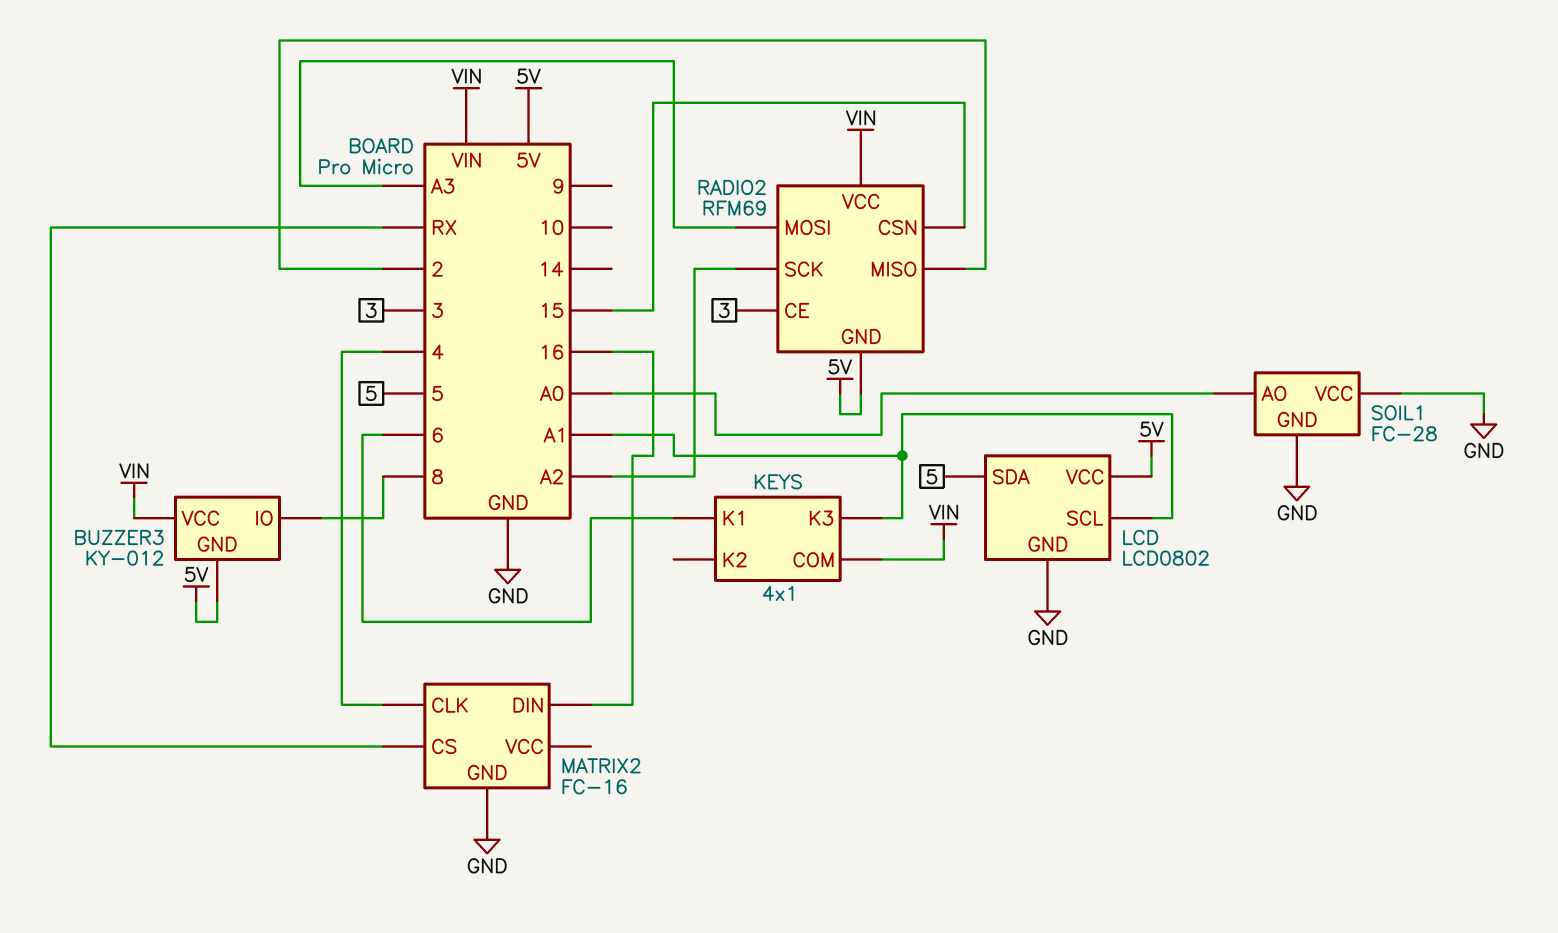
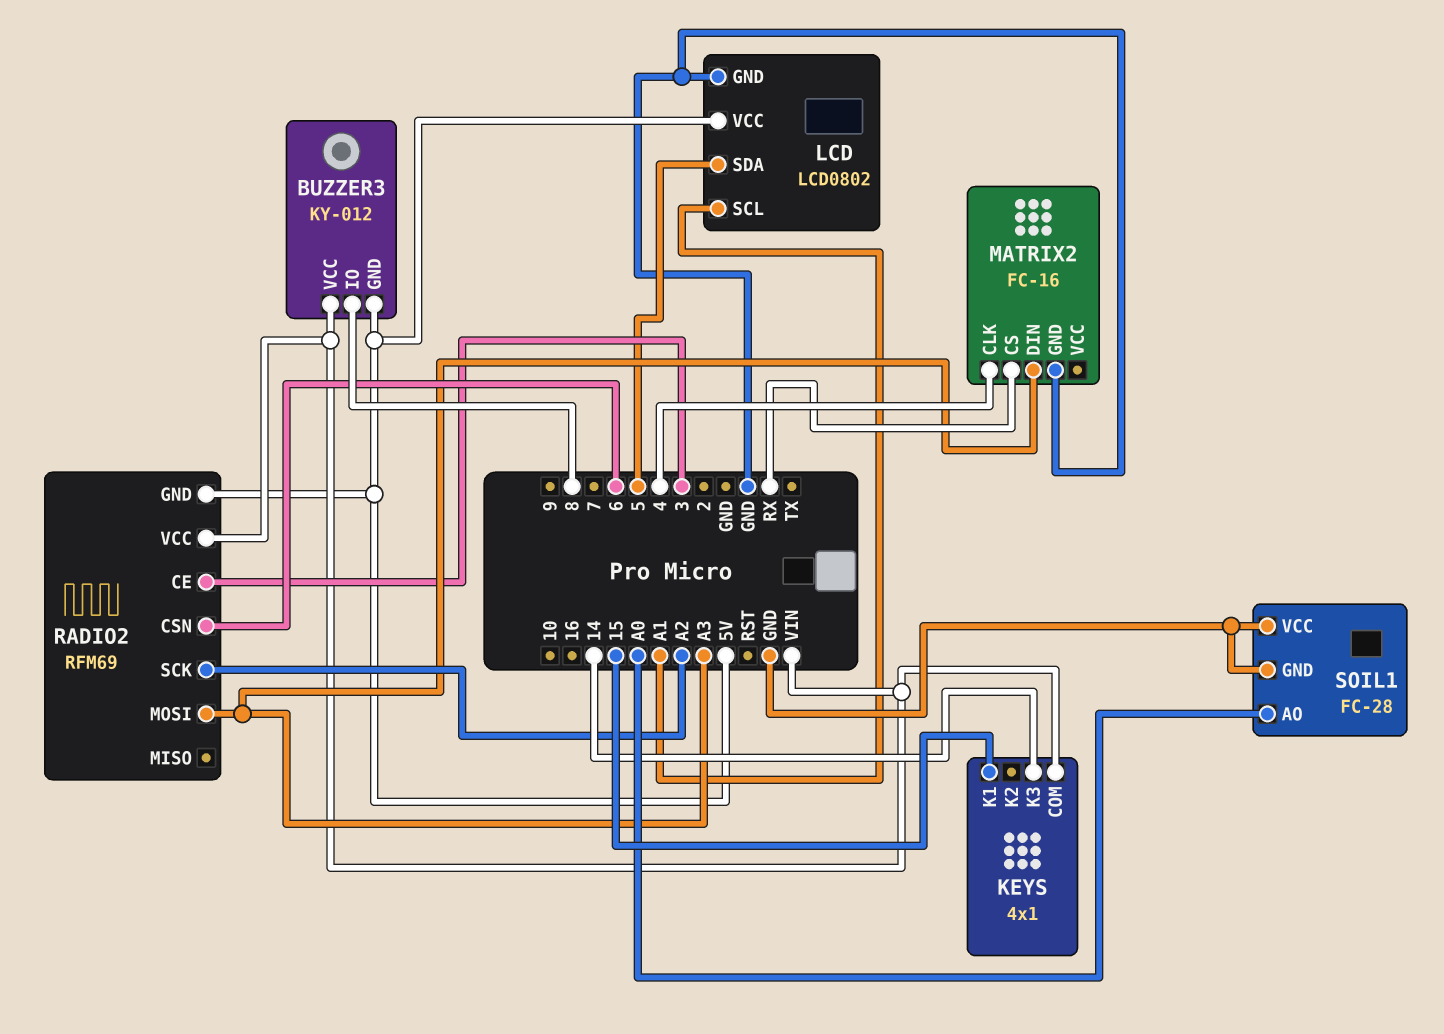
KEYS pin K1: 6 -> 15
KEYS pin K3: A1 -> 14
MATRIX2 pin DIN: 16 -> A3
RADIO2 pin CSN: 15 -> 6
RADIO2 pin MISO: 2 -> none

